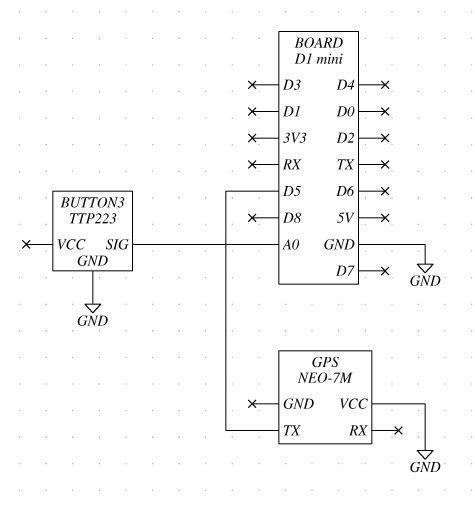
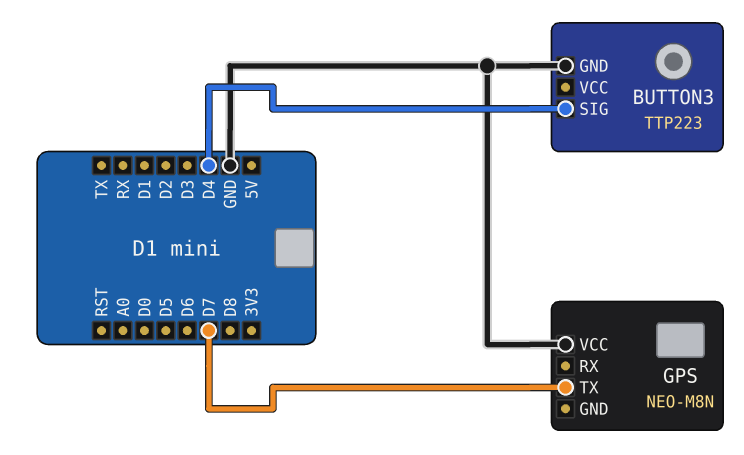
BUTTON3 pin SIG: A0 -> D4
GPS: NEO-7M -> NEO-M8N
GPS pin TX: D5 -> D7

